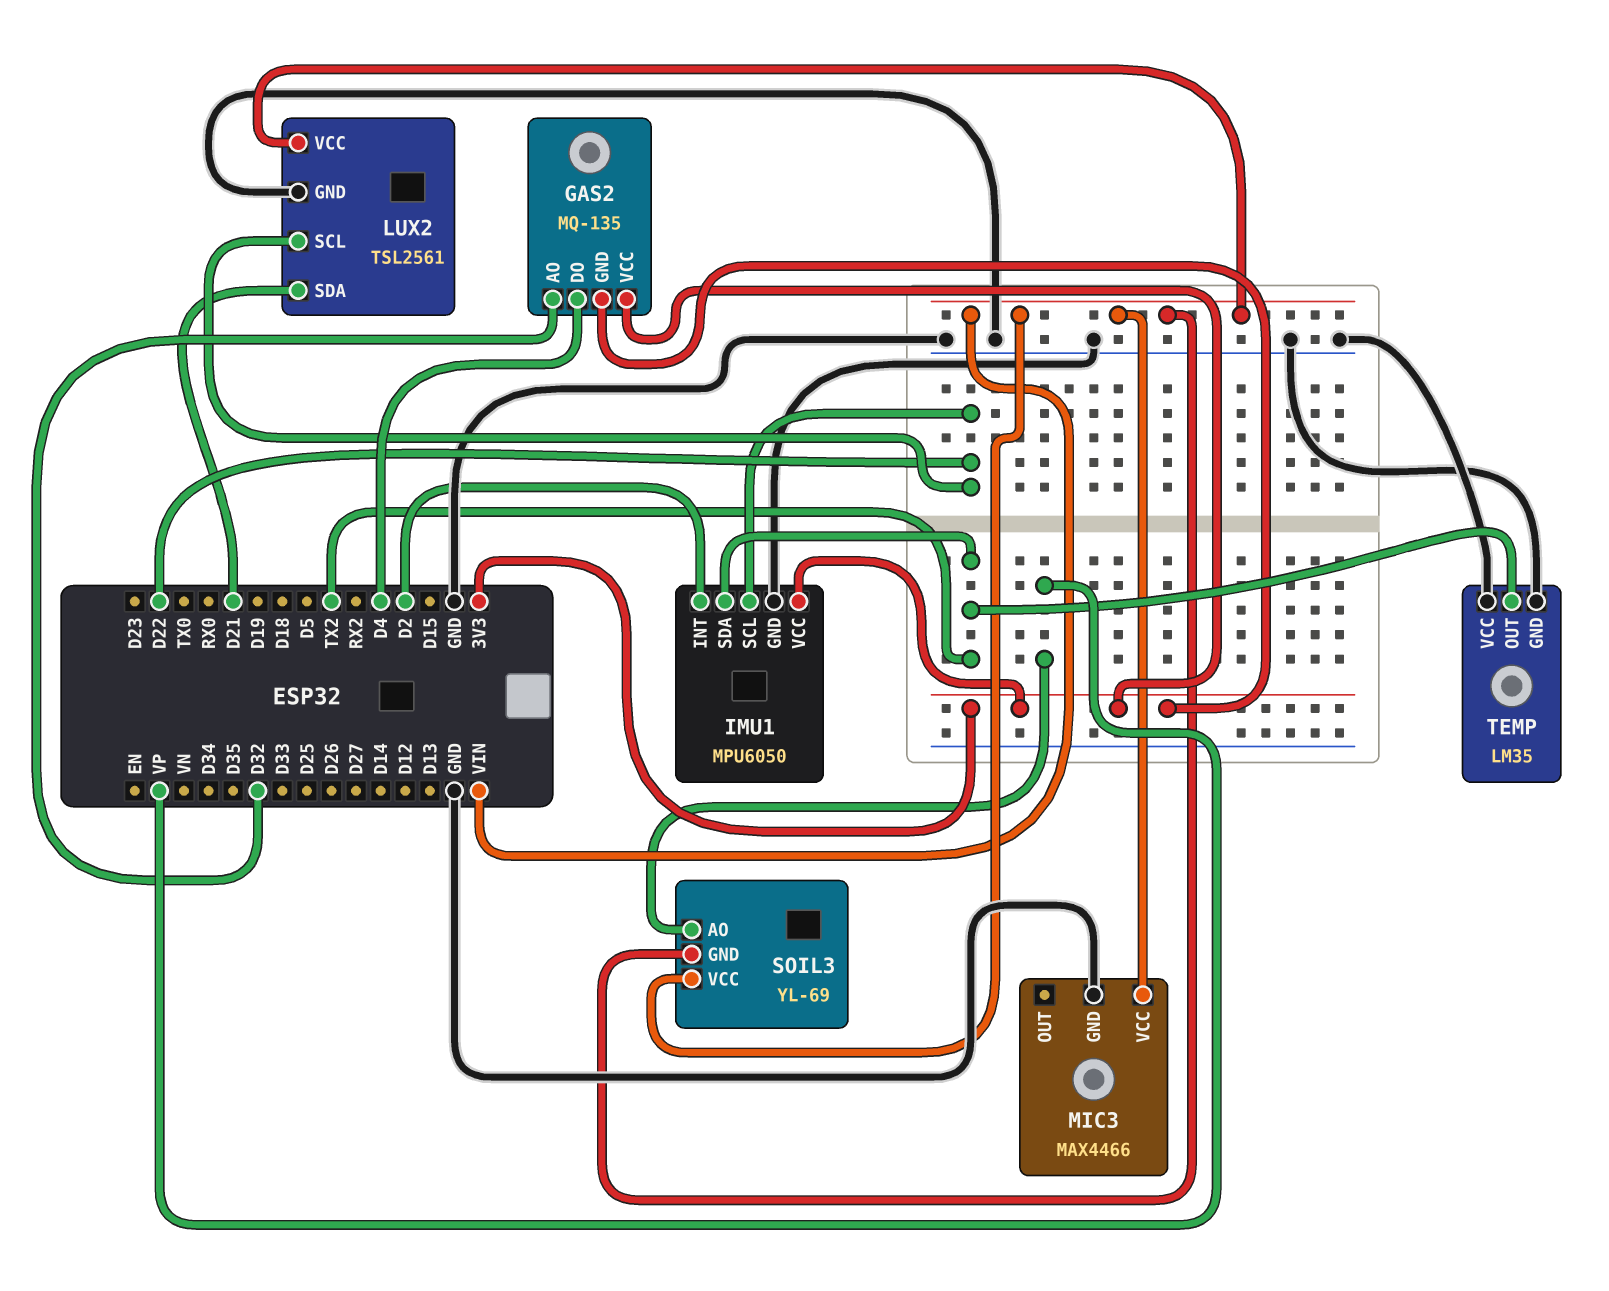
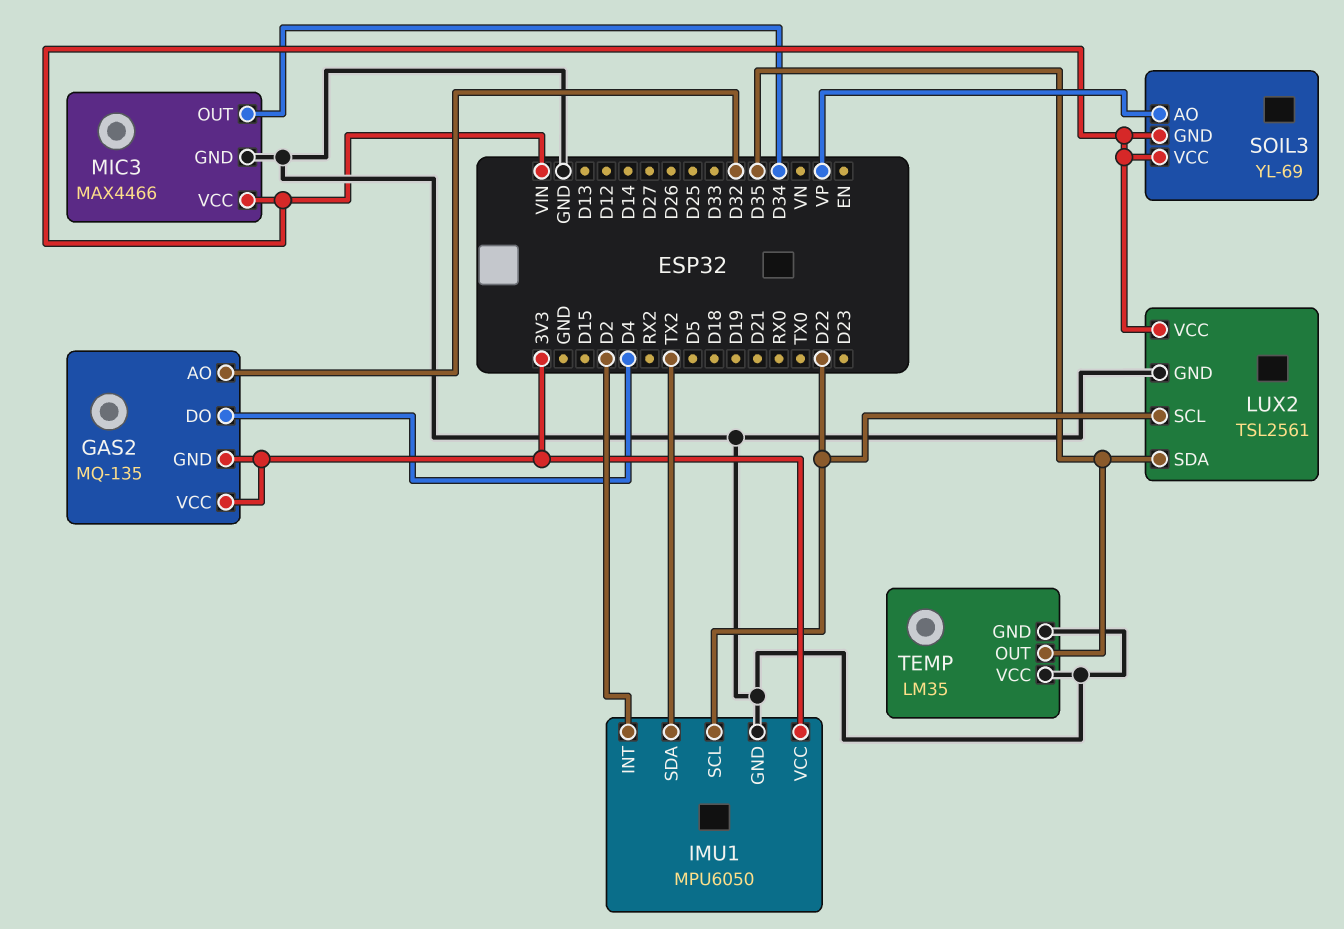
LUX2 pin SDA: D21 -> D35
MIC3 pin OUT: none -> D34
TEMP pin OUT: TX2 -> D35

